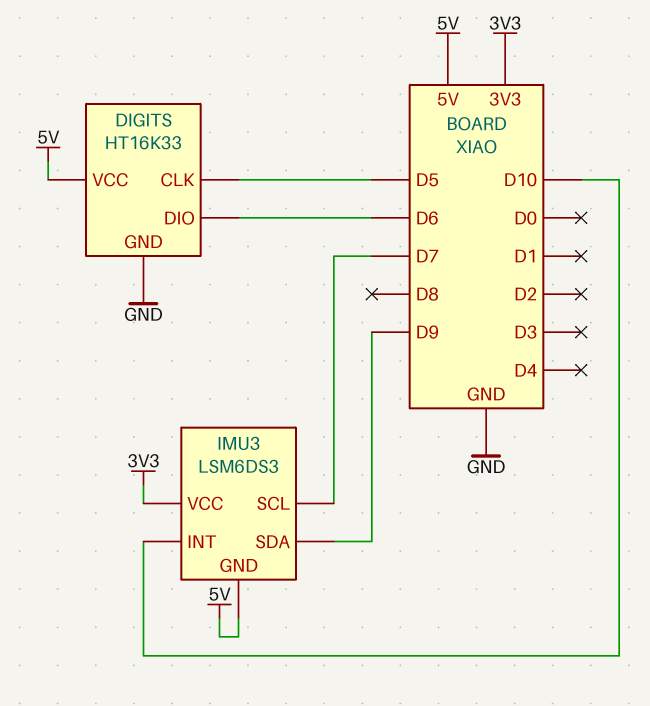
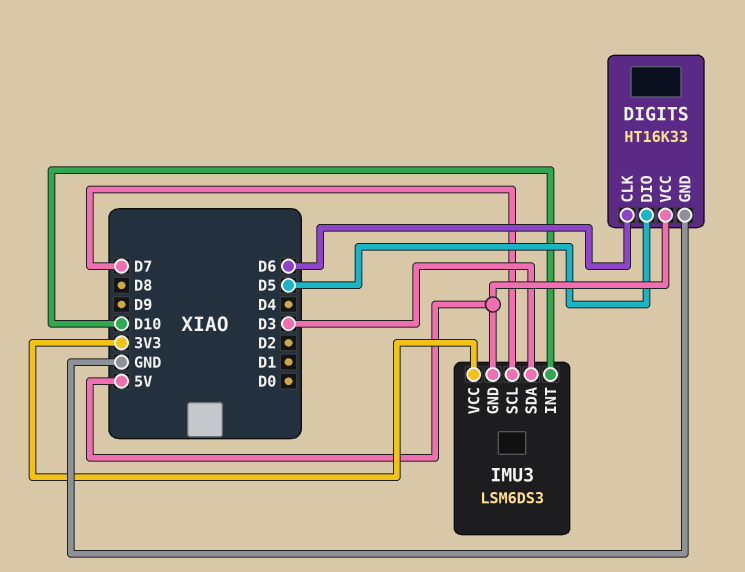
DIGITS pin CLK: D5 -> D6
DIGITS pin DIO: D6 -> D5
IMU3 pin SDA: D9 -> D3

